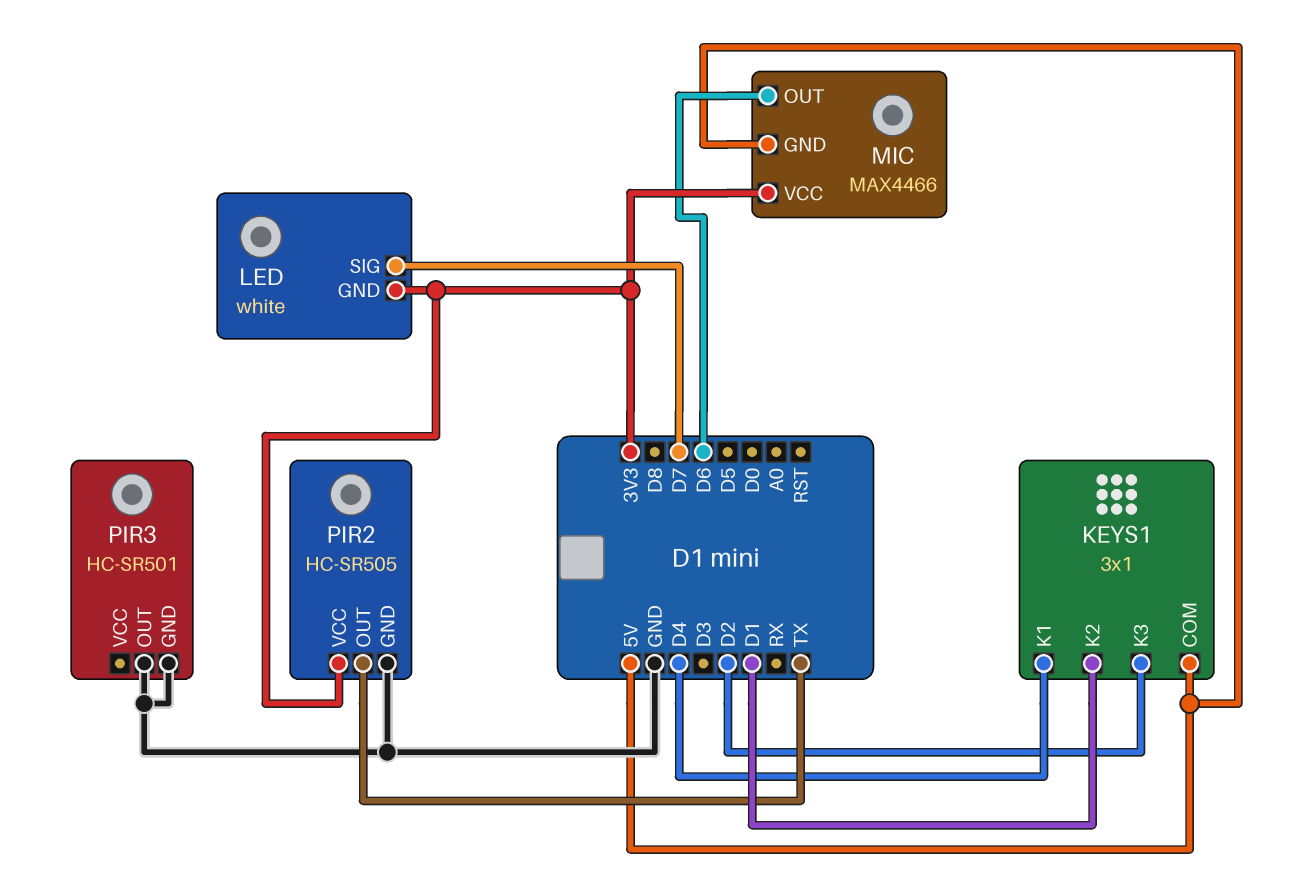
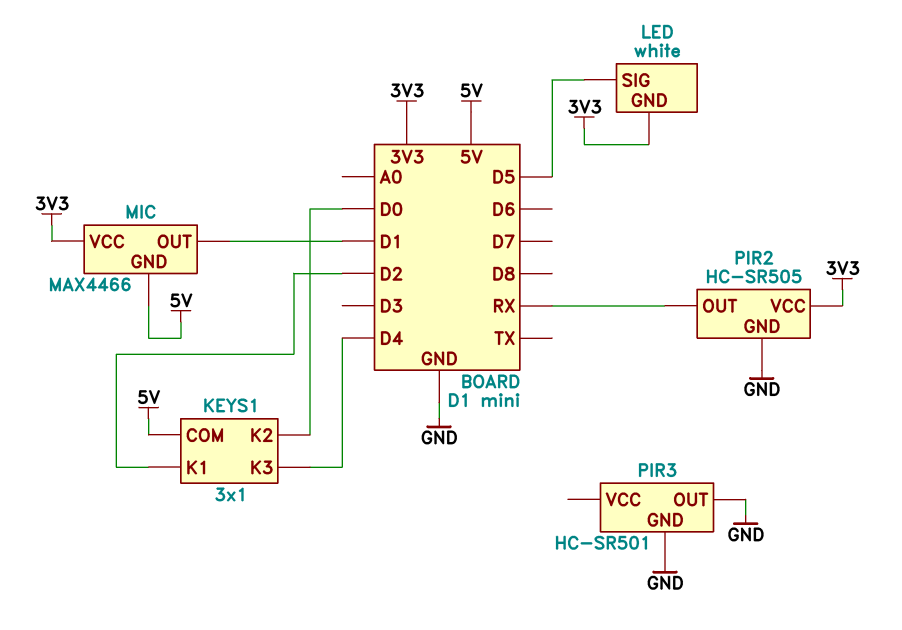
KEYS1 pin K1: D4 -> D2
KEYS1 pin K2: D1 -> D0
KEYS1 pin K3: D2 -> D4
LED pin SIG: D7 -> D5
MIC pin OUT: D6 -> D1
PIR2 pin OUT: TX -> RX

